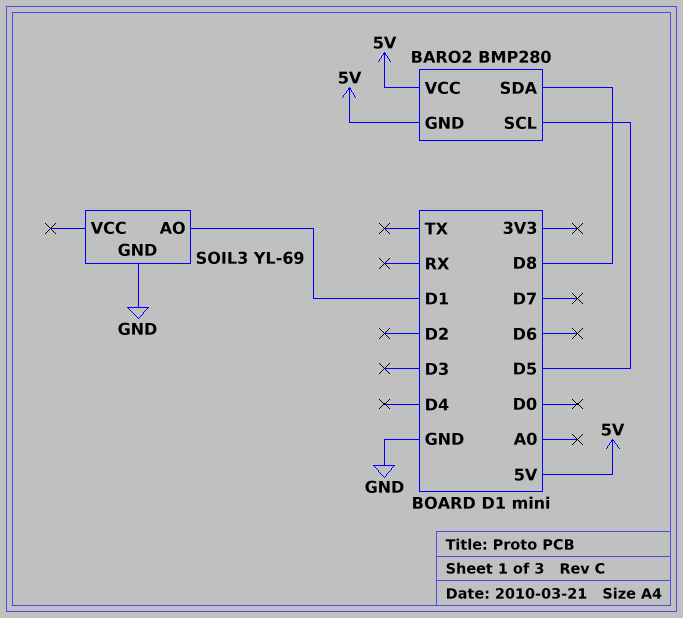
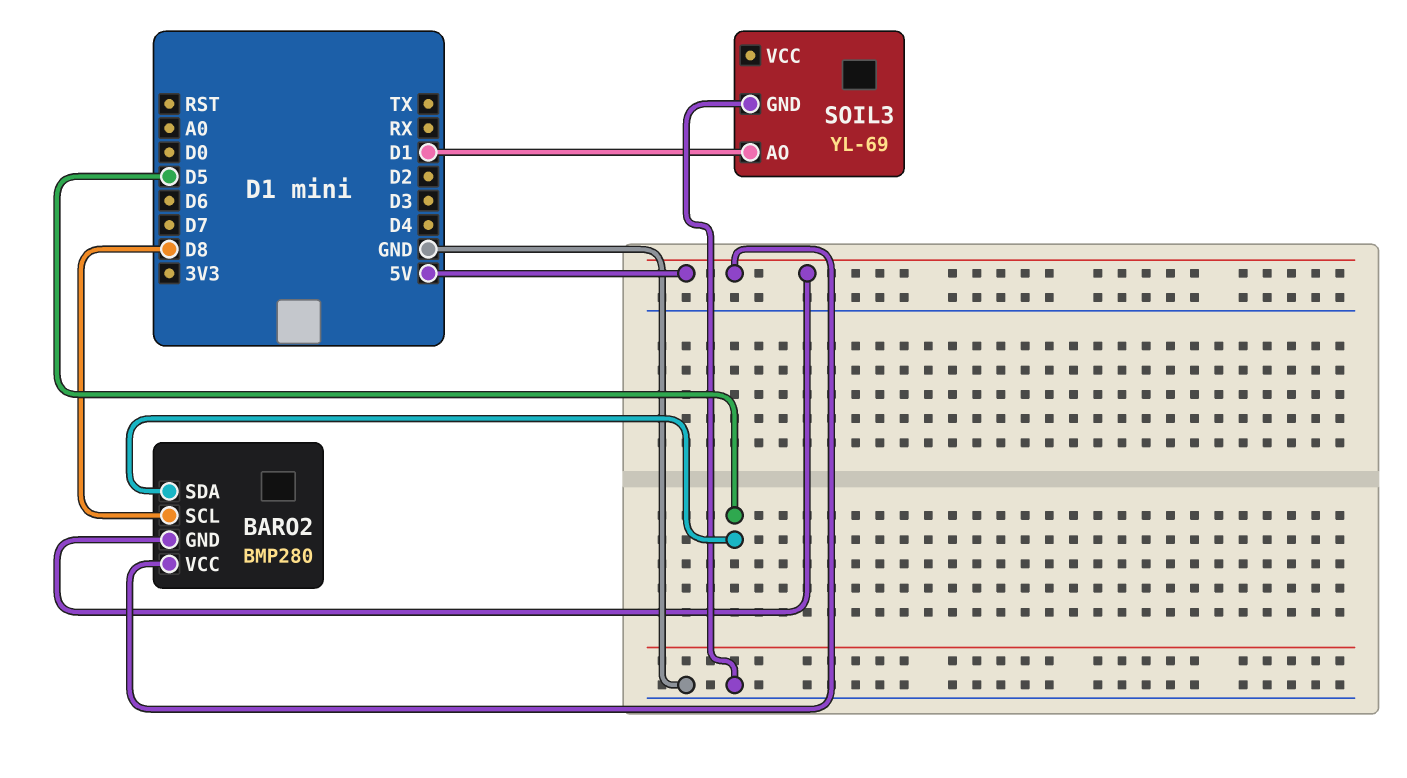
BARO2 pin SCL: D5 -> D8
BARO2 pin SDA: D8 -> D5

